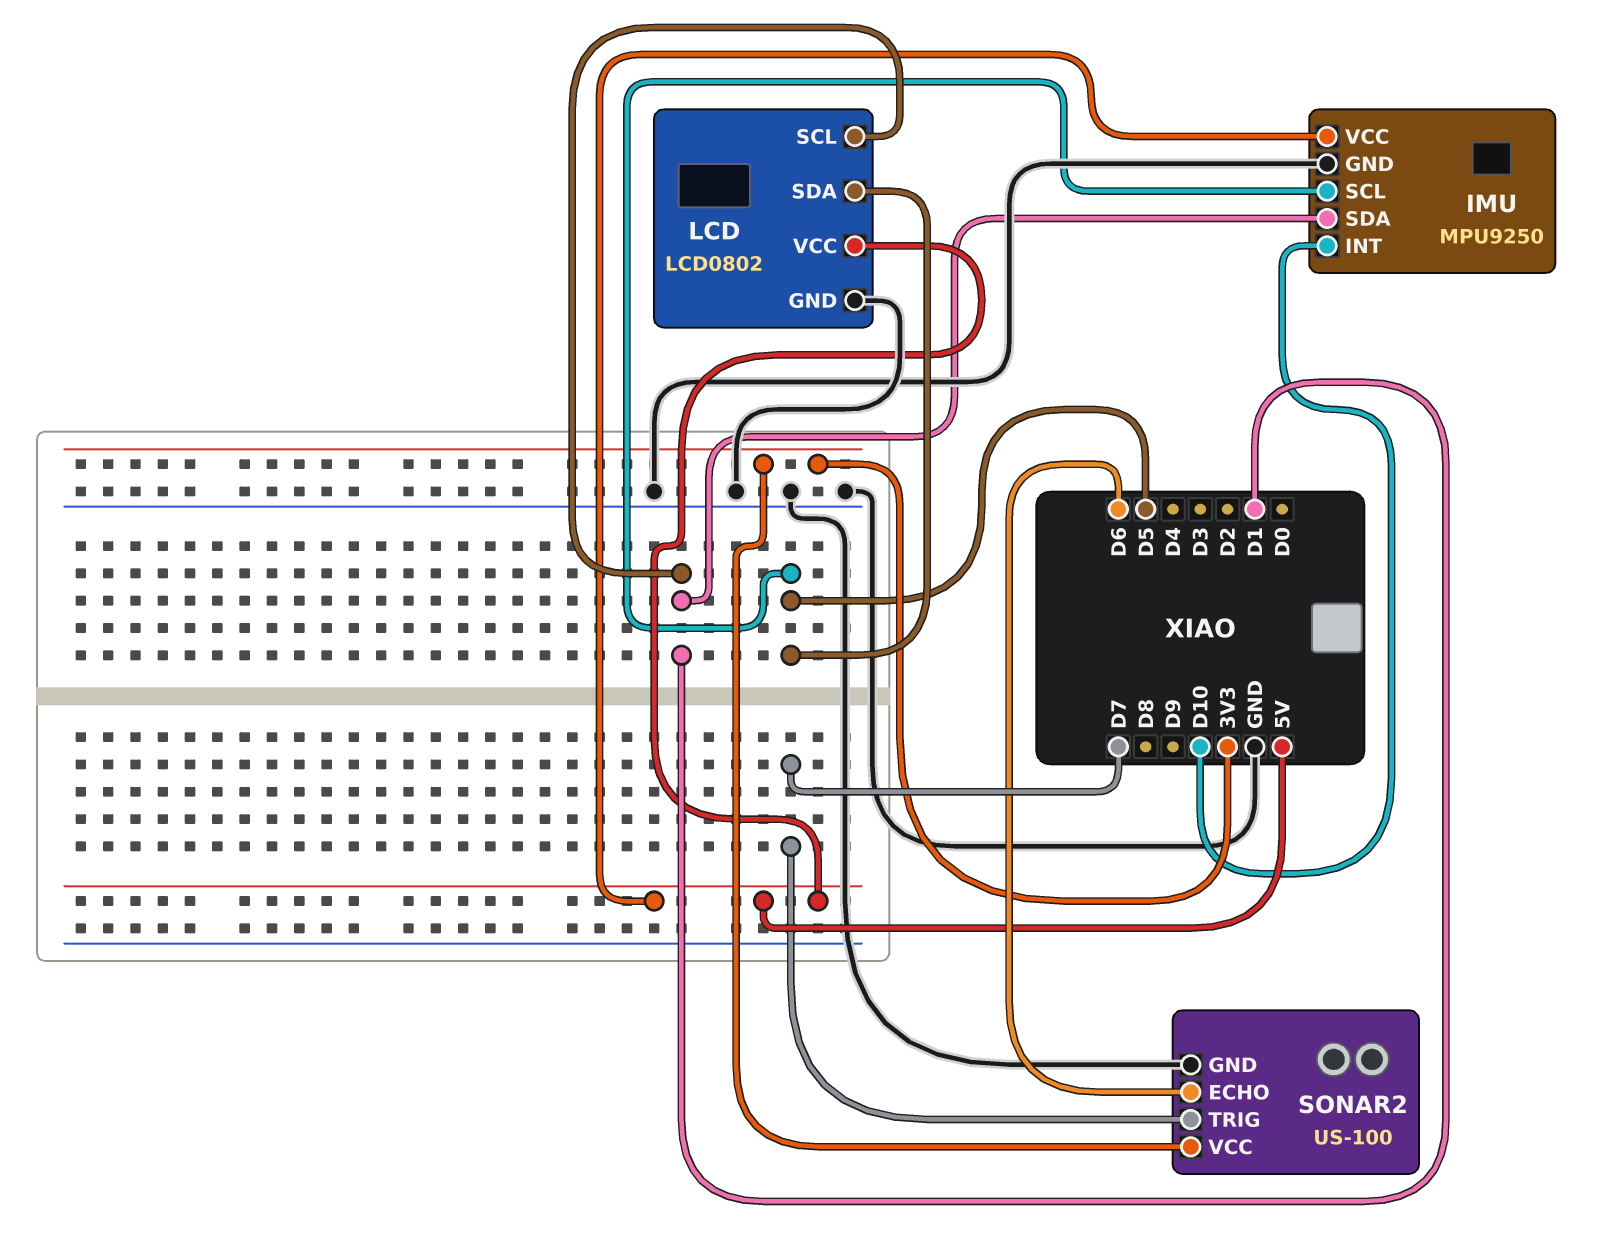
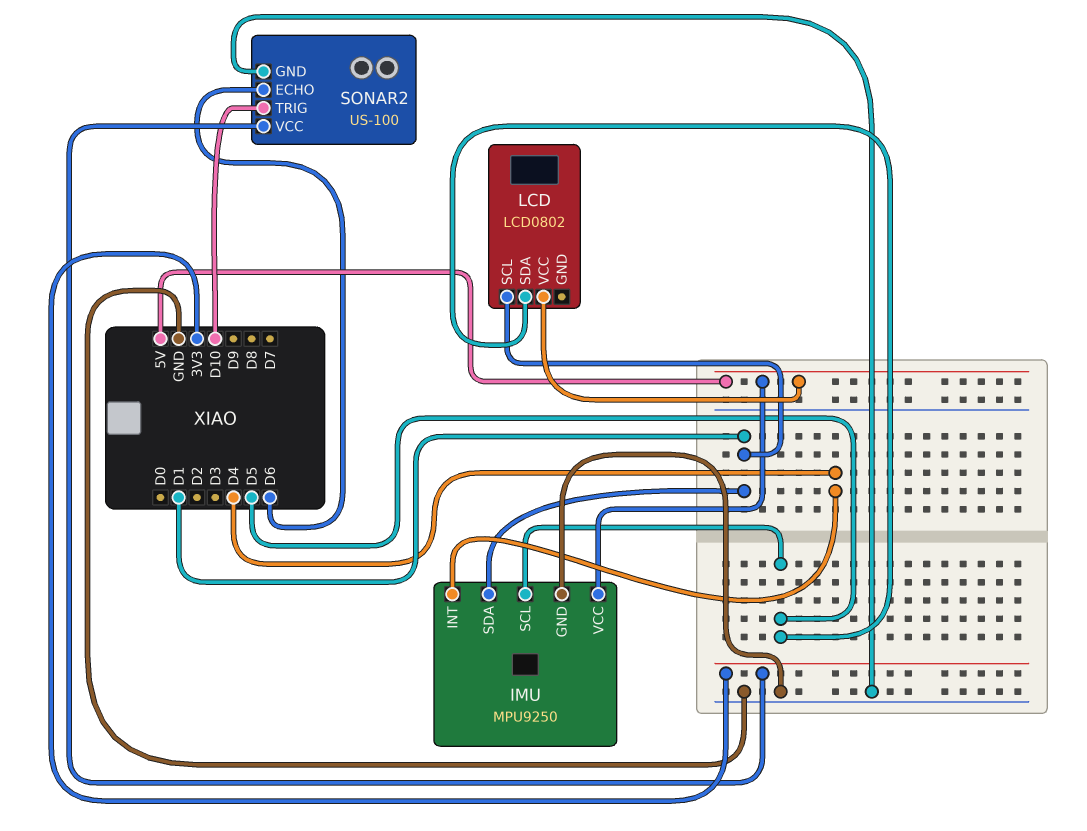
IMU pin INT: D10 -> D4
LCD pin GND: GND -> none
SONAR2 pin TRIG: D7 -> D10

